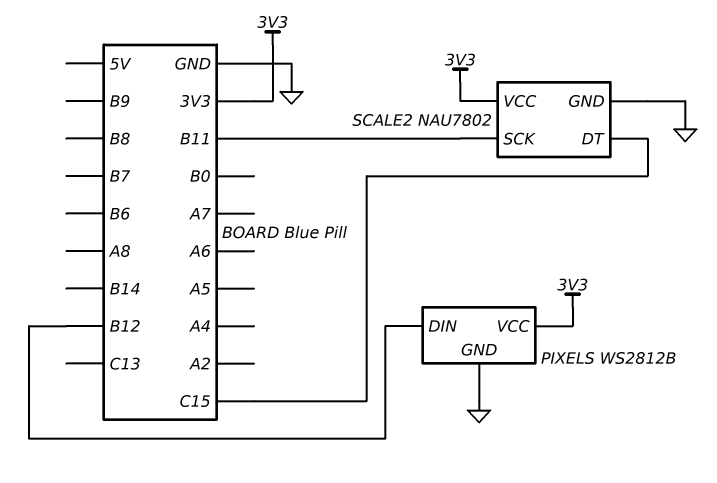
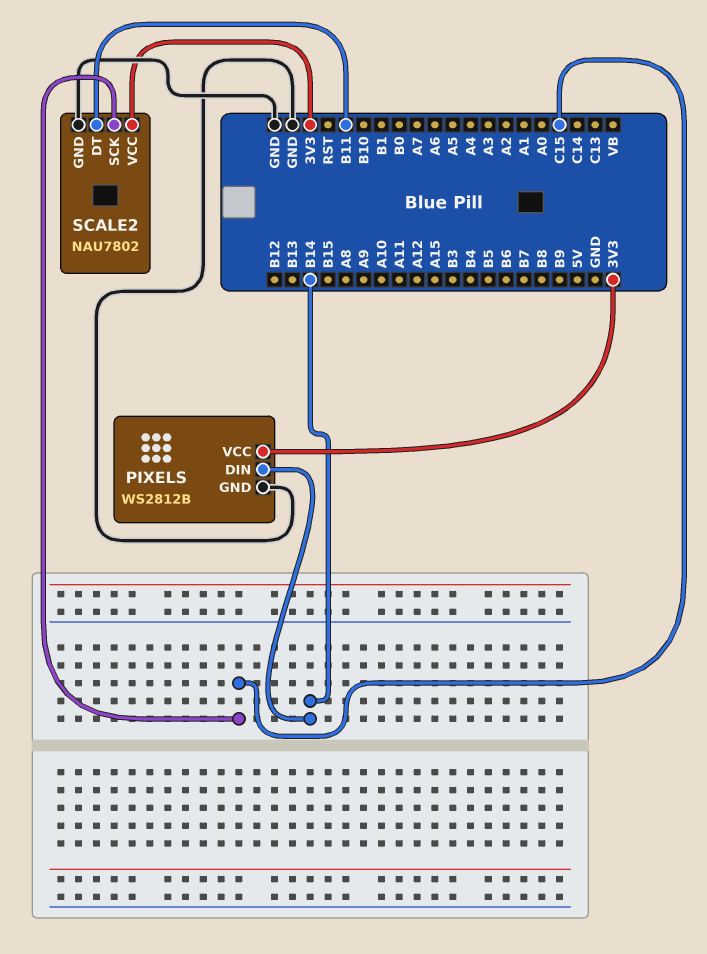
PIXELS pin DIN: B12 -> B14
SCALE2 pin DT: C15 -> B11
SCALE2 pin SCK: B11 -> C15

